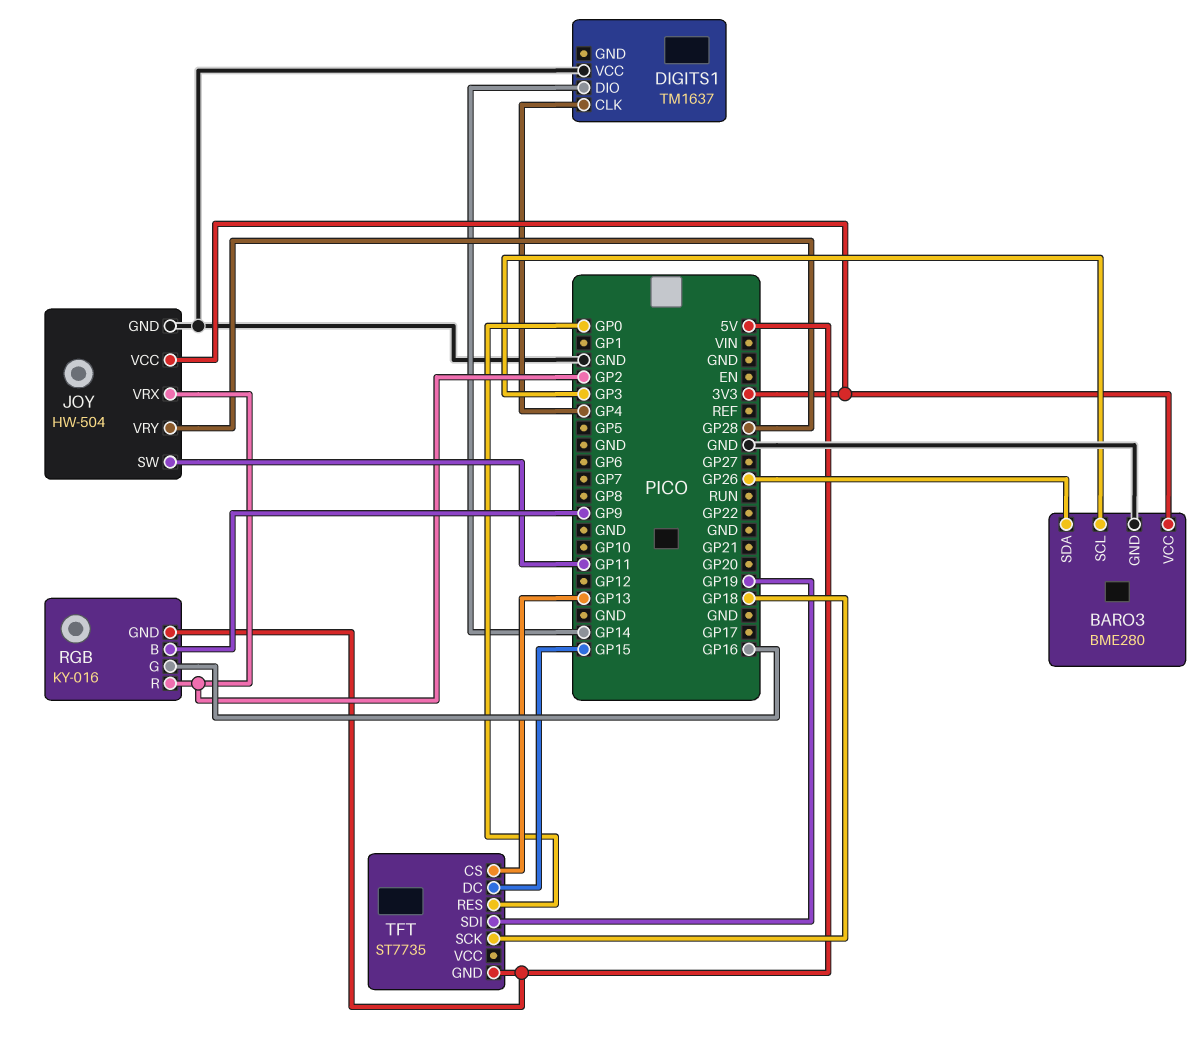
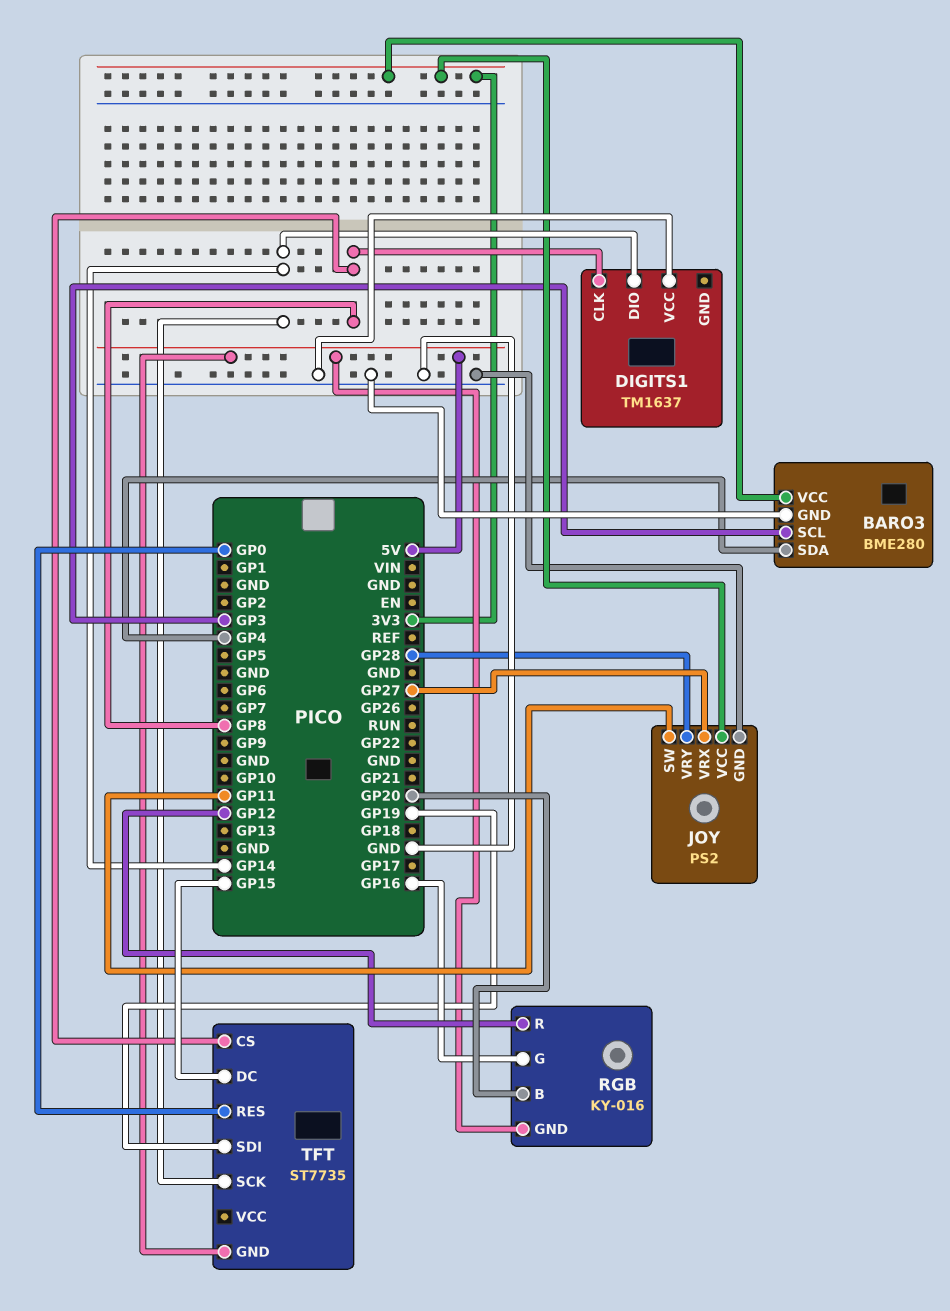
BARO3 pin SDA: GP26 -> GP4
DIGITS1 pin CLK: GP4 -> GP8
JOY: HW-504 -> PS2
JOY pin VRX: GP2 -> GP27
RGB pin B: GP9 -> GP20
RGB pin R: GP2 -> GP12
TFT pin CS: GP13 -> GP8
TFT pin SCK: GP18 -> GP14

